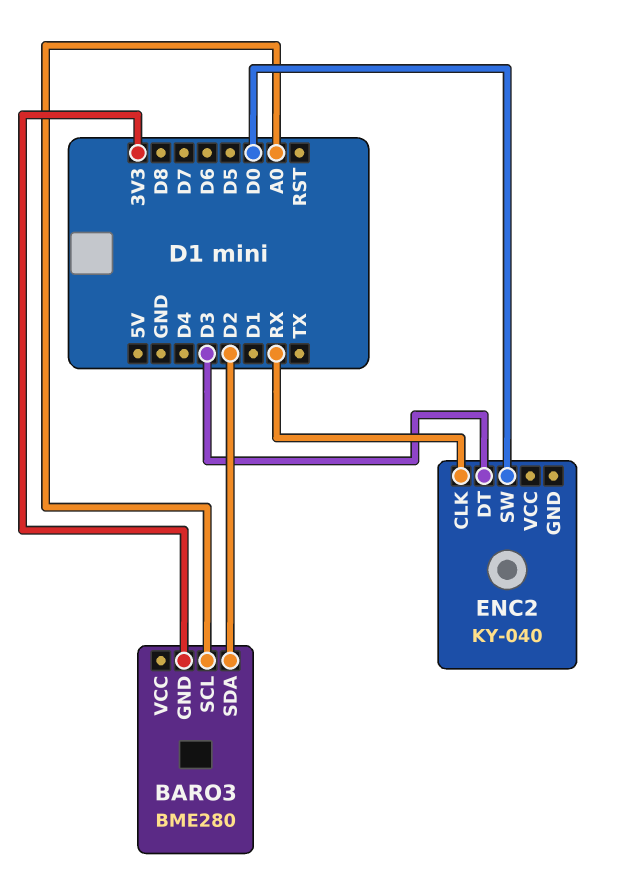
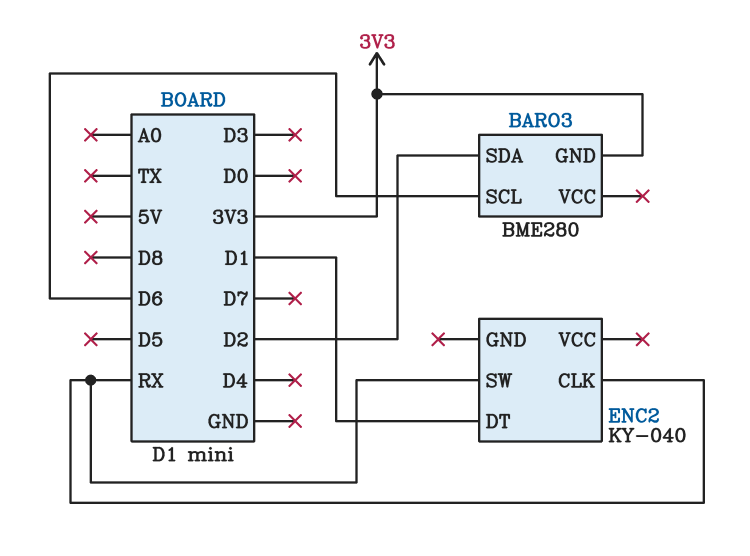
BARO3 pin SCL: A0 -> D6
ENC2 pin DT: D3 -> D1
ENC2 pin SW: D0 -> RX

